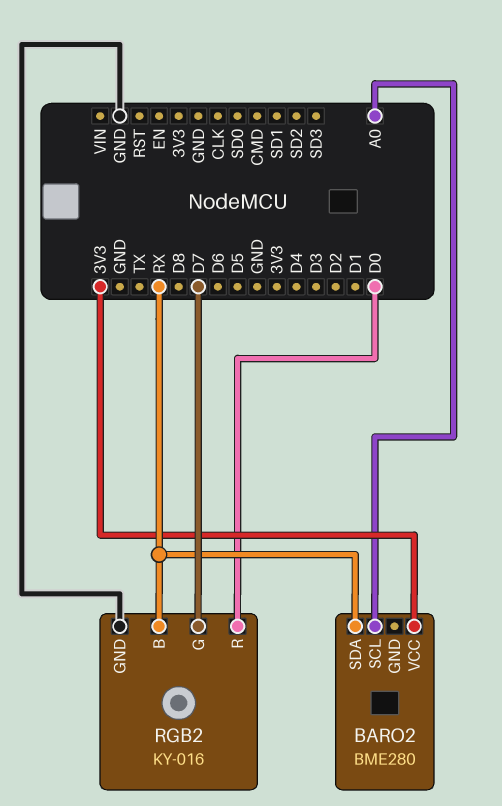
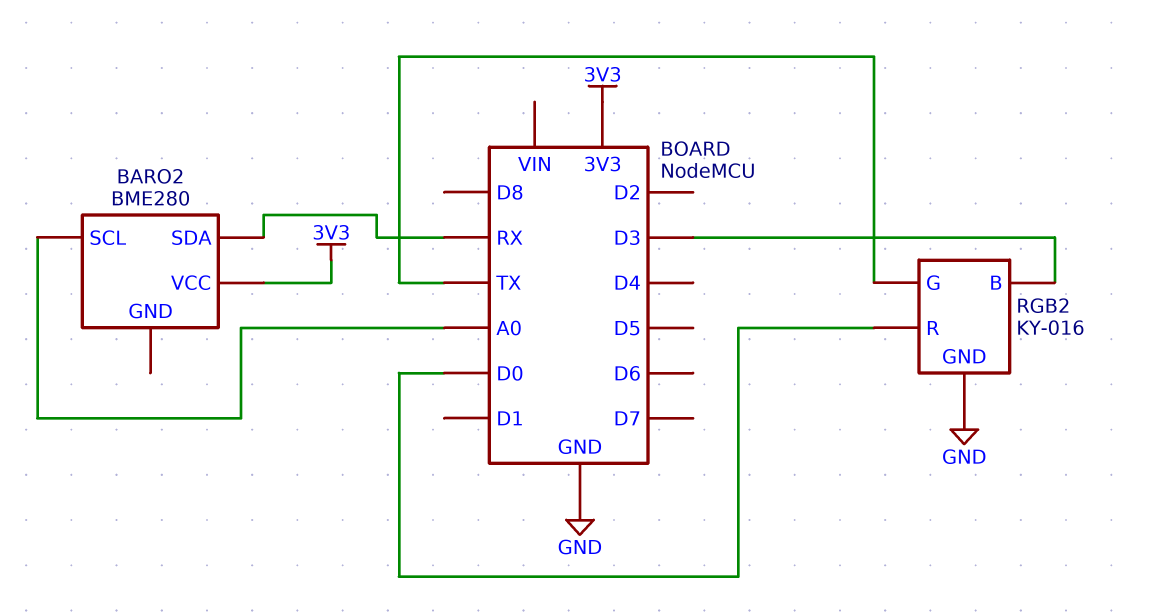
RGB2 pin B: RX -> D3
RGB2 pin G: D7 -> TX

